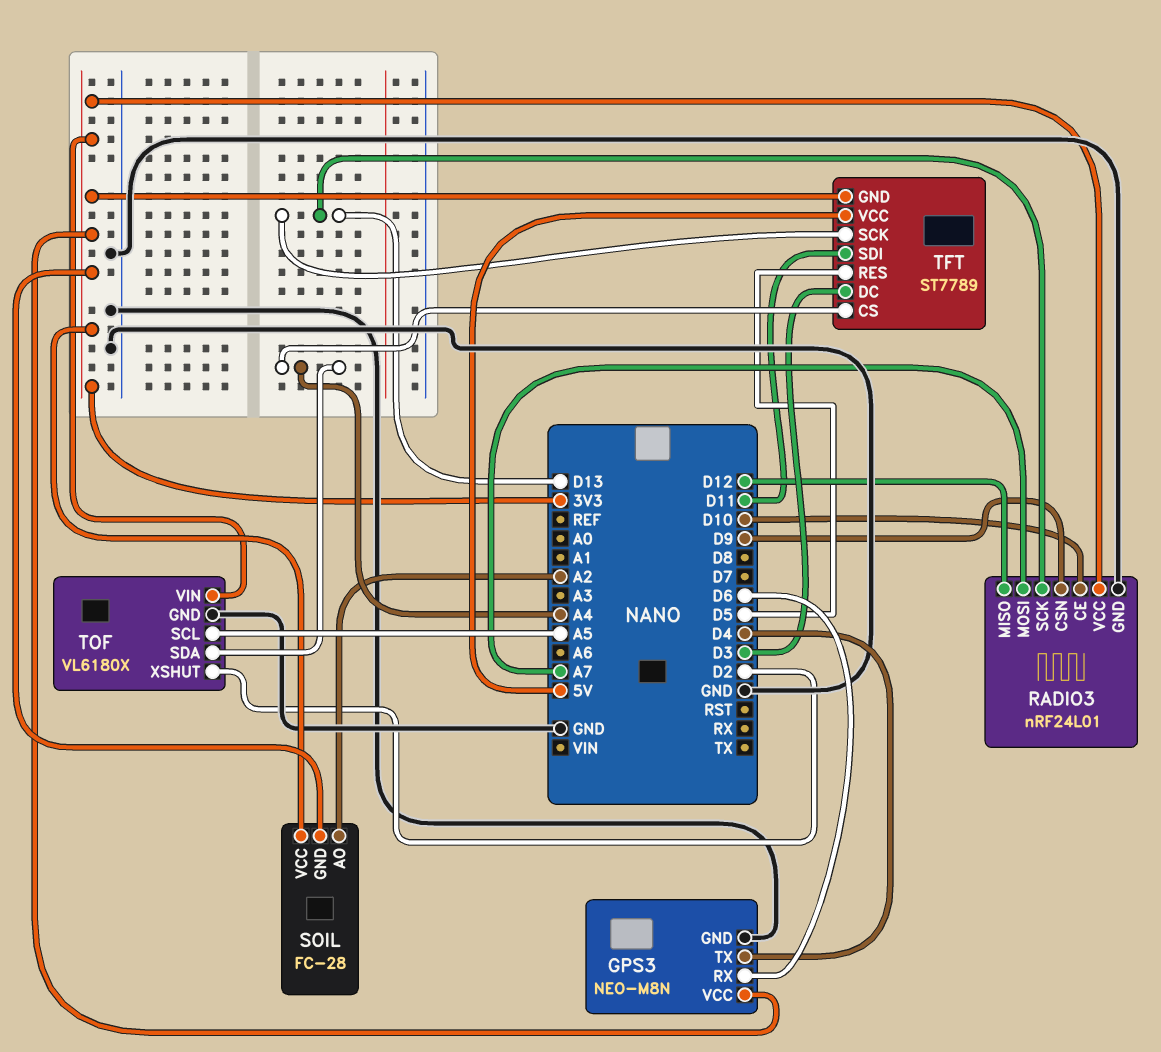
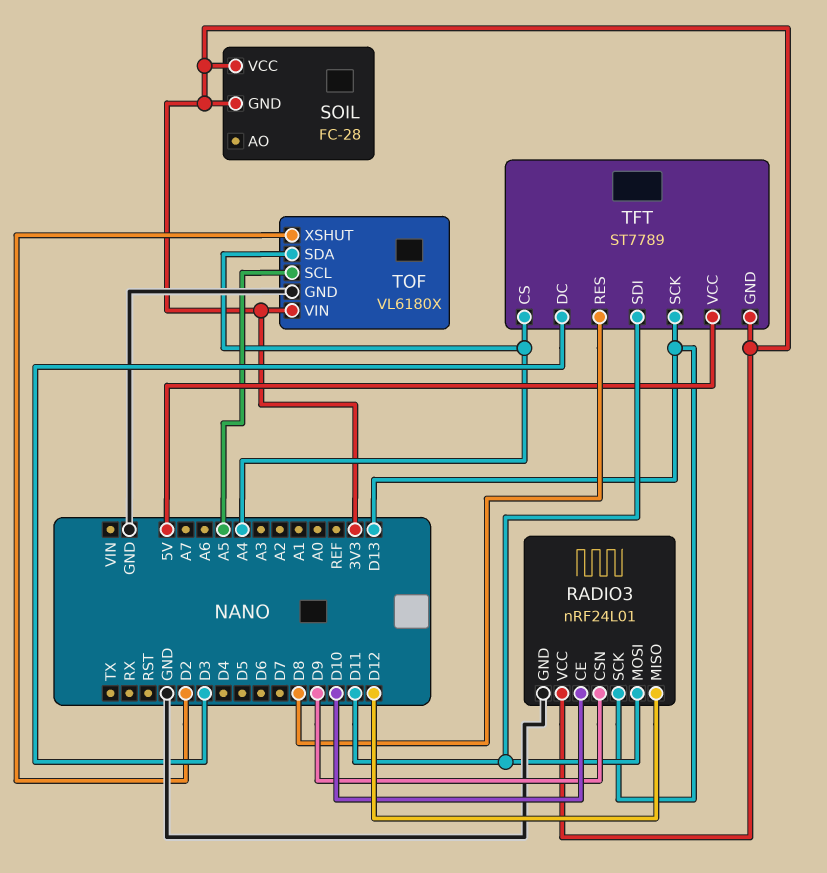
GPS3: NEO-M8N -> none
GPS3 pin GND: GND -> none
GPS3 pin RX: D6 -> none
GPS3 pin TX: D4 -> none
GPS3 pin VCC: 3V3 -> none
RADIO3 pin MOSI: A7 -> D11
SOIL pin AO: A2 -> none
TFT pin RES: D5 -> D8

